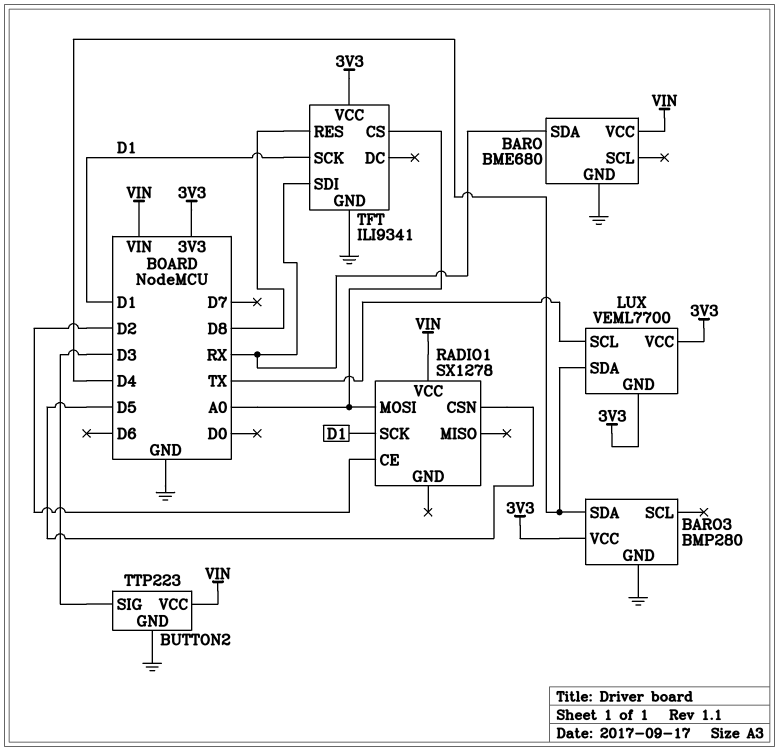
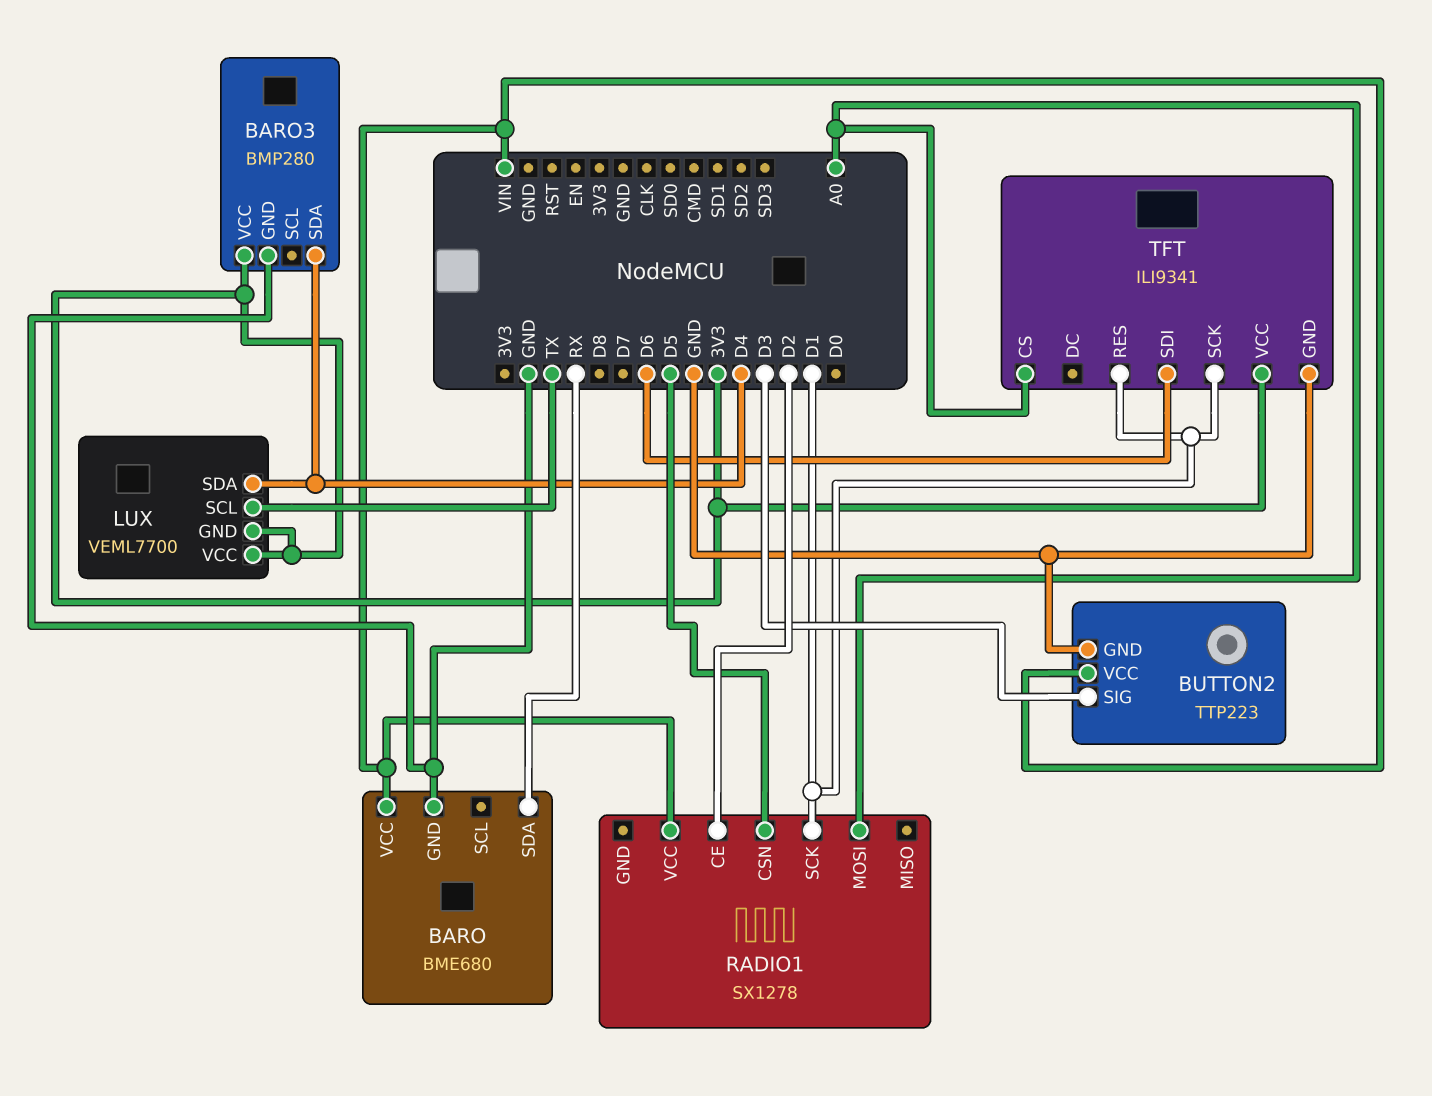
TFT pin RES: D8 -> D1
TFT pin SDI: RX -> D6

